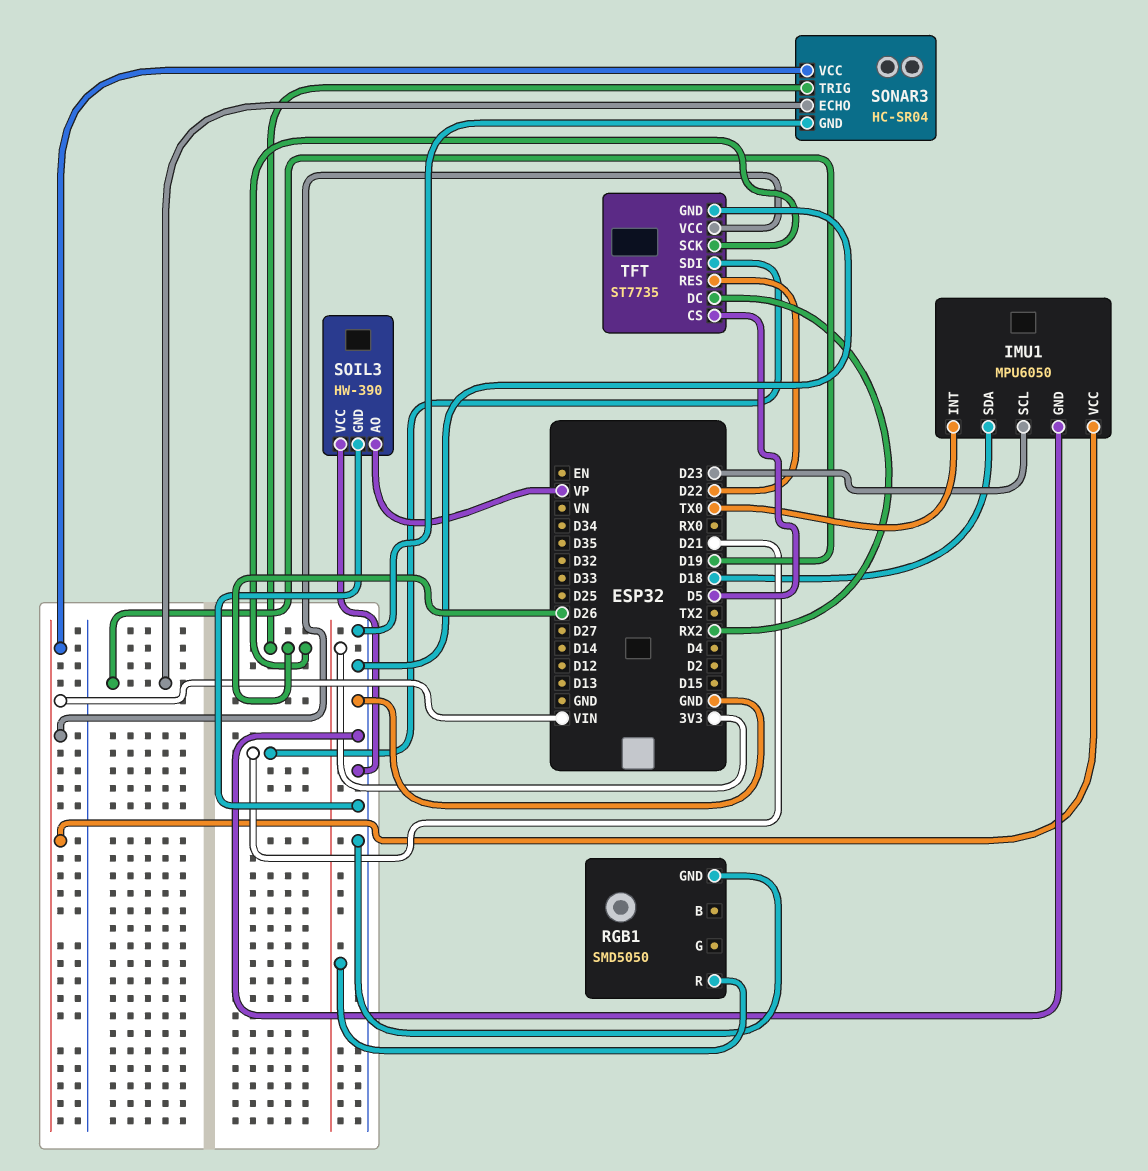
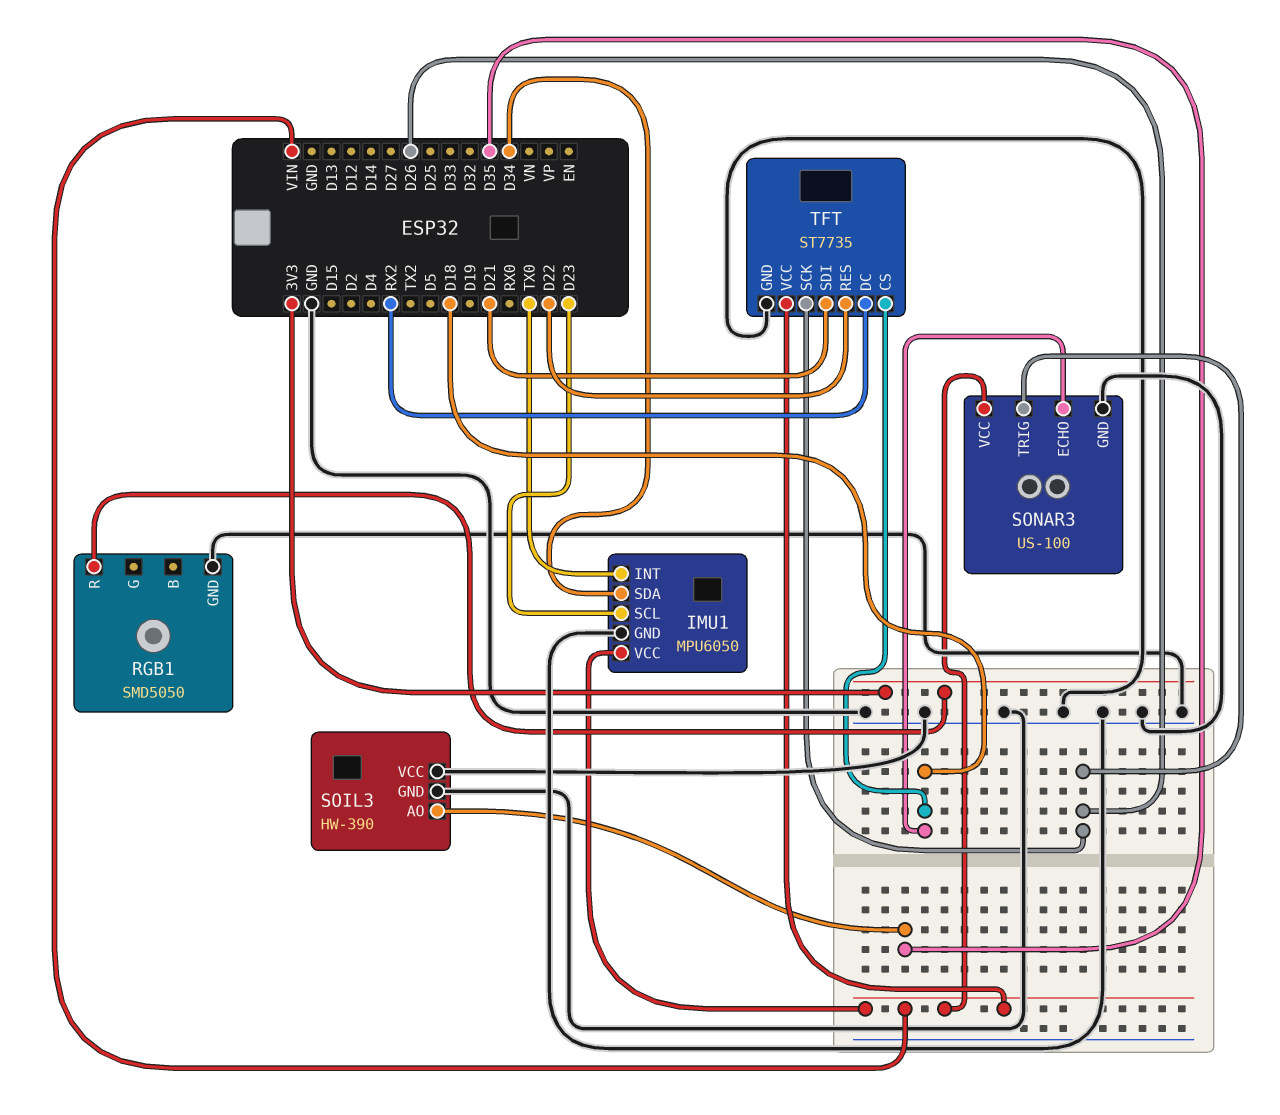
IMU1 pin SDA: D18 -> D34
SOIL3 pin AO: VP -> D35
SONAR3: HC-SR04 -> US-100
SONAR3 pin ECHO: D19 -> D18
TFT pin CS: D5 -> D18

